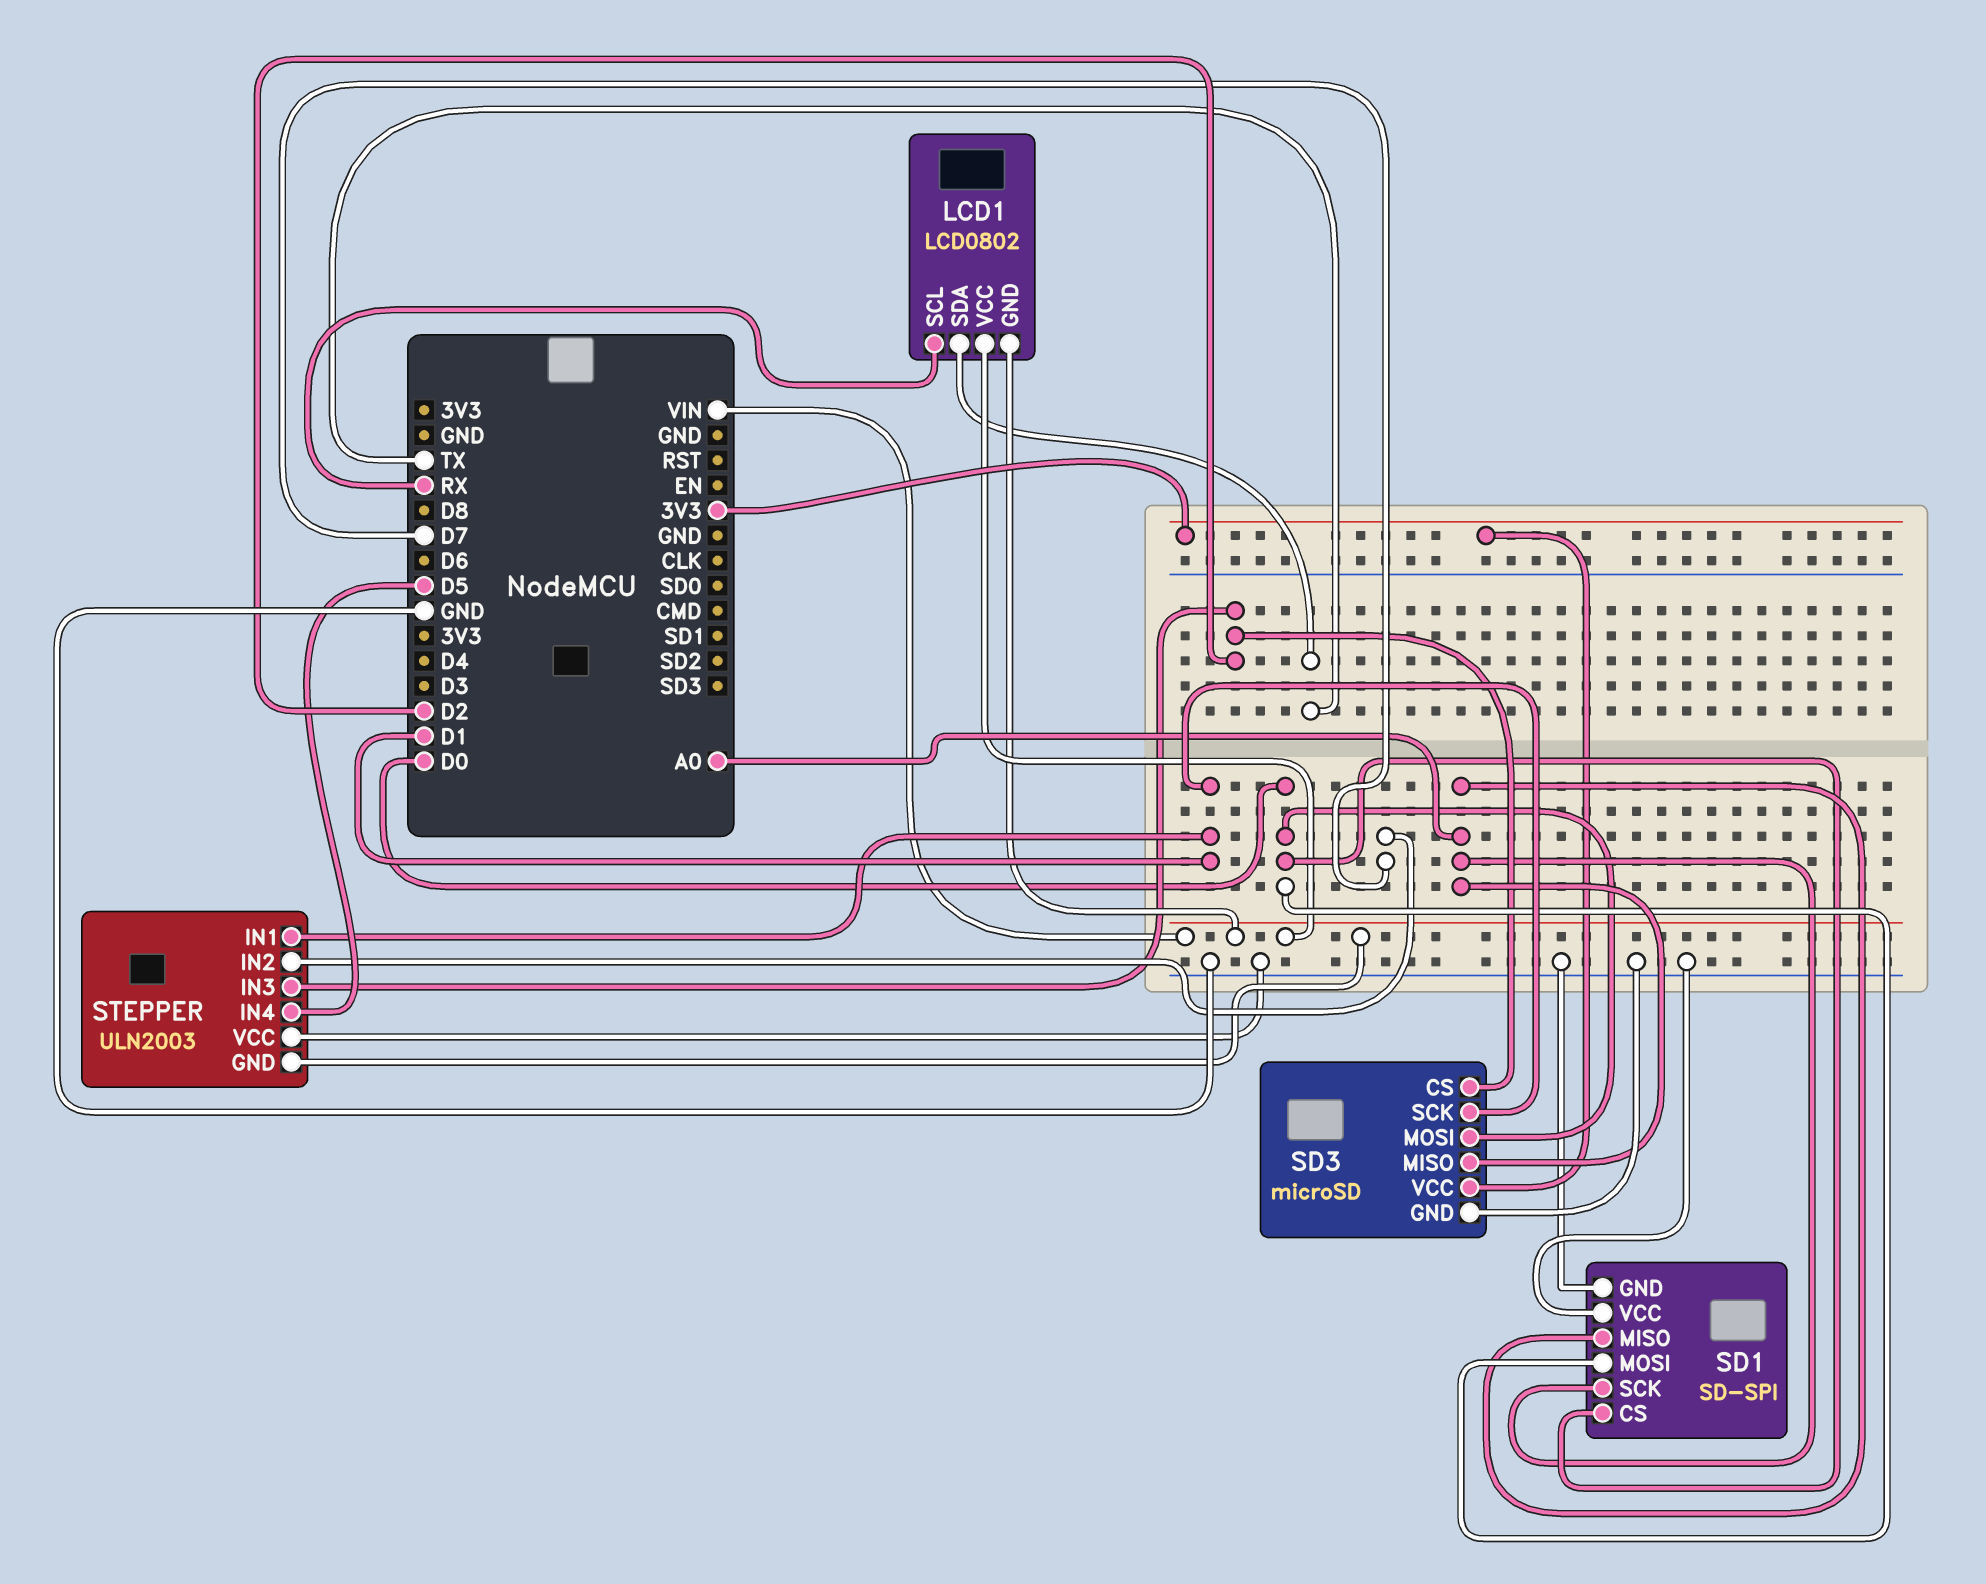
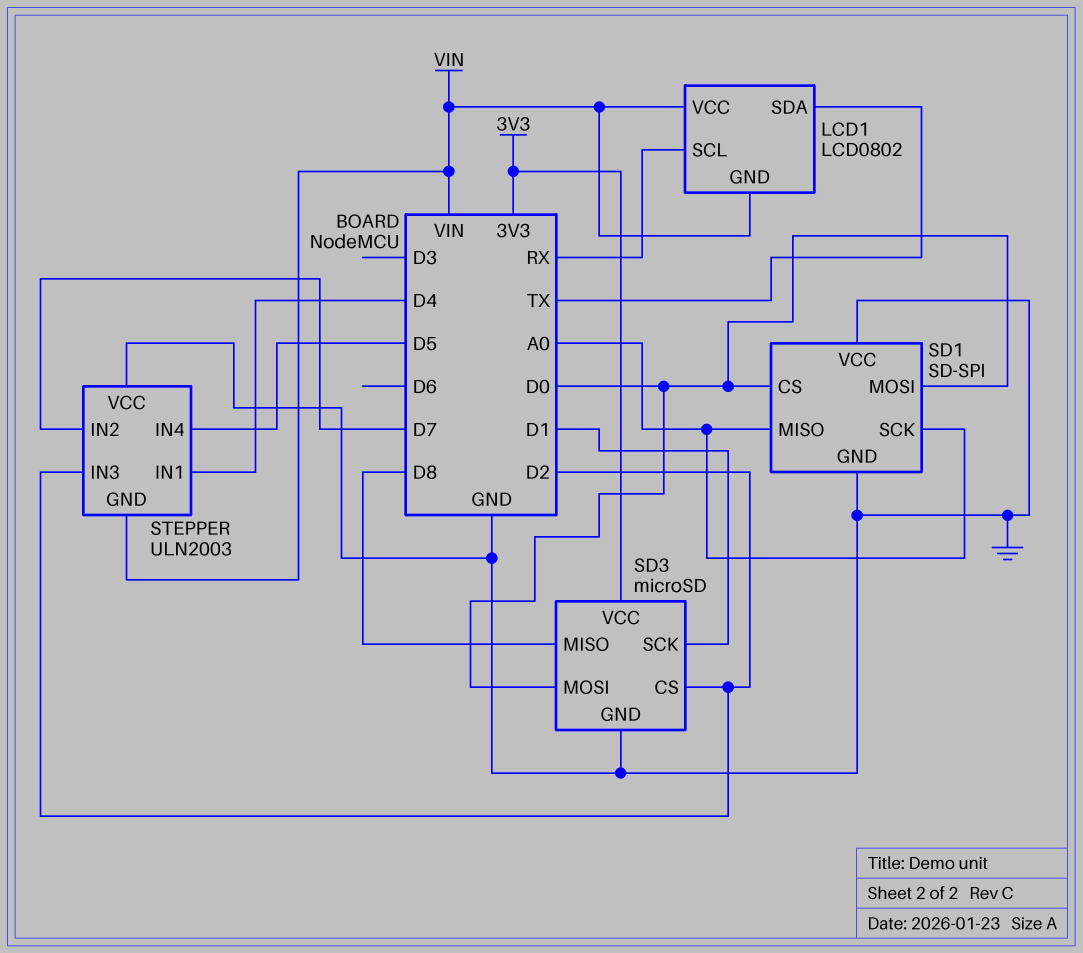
SD3 pin MISO: A0 -> D8
STEPPER pin IN1: D1 -> D4

